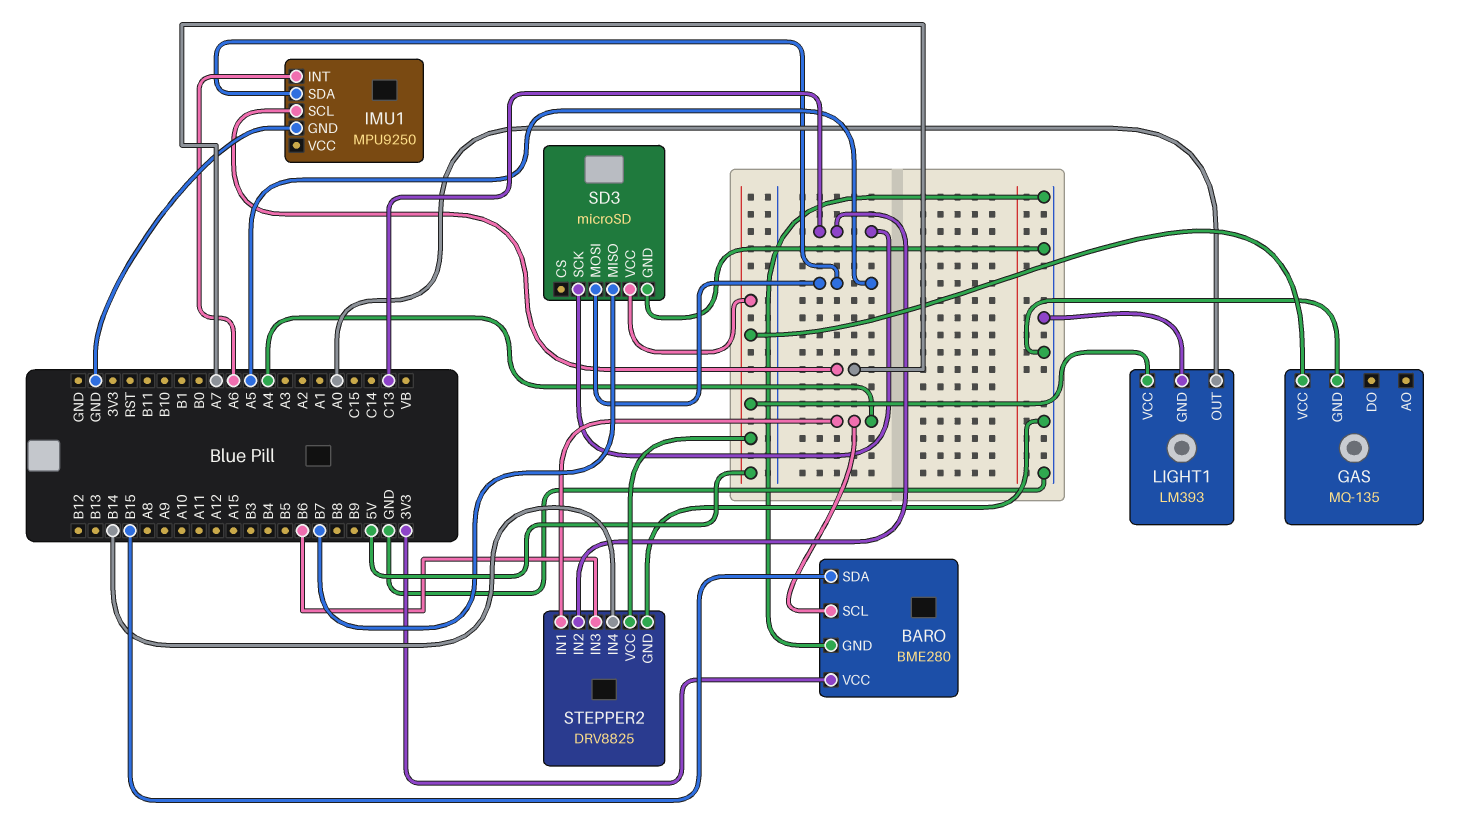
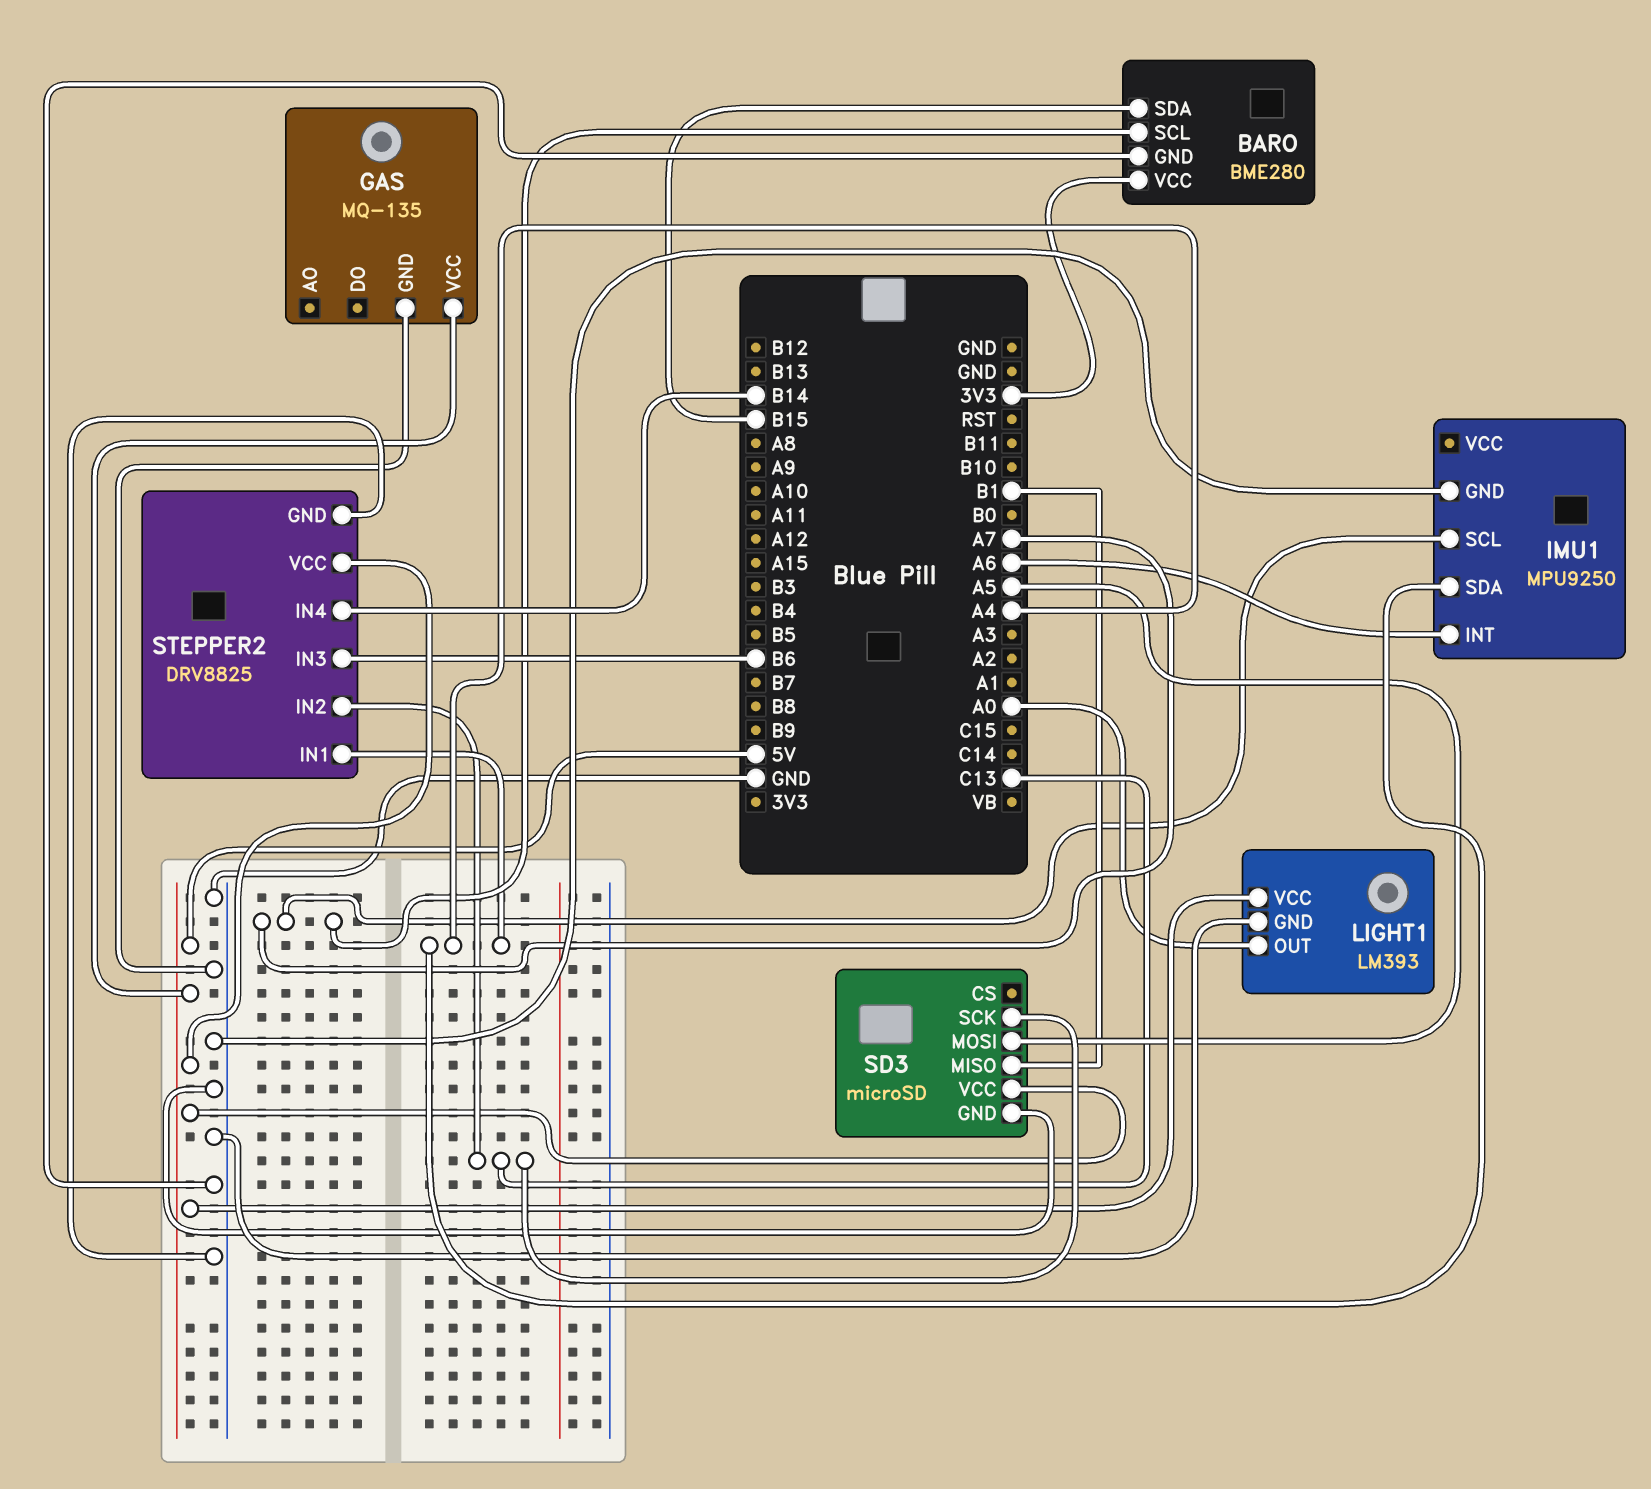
BARO pin SCL: A4 -> A7
IMU1 pin SDA: A5 -> A4
SD3 pin MISO: B7 -> B1

